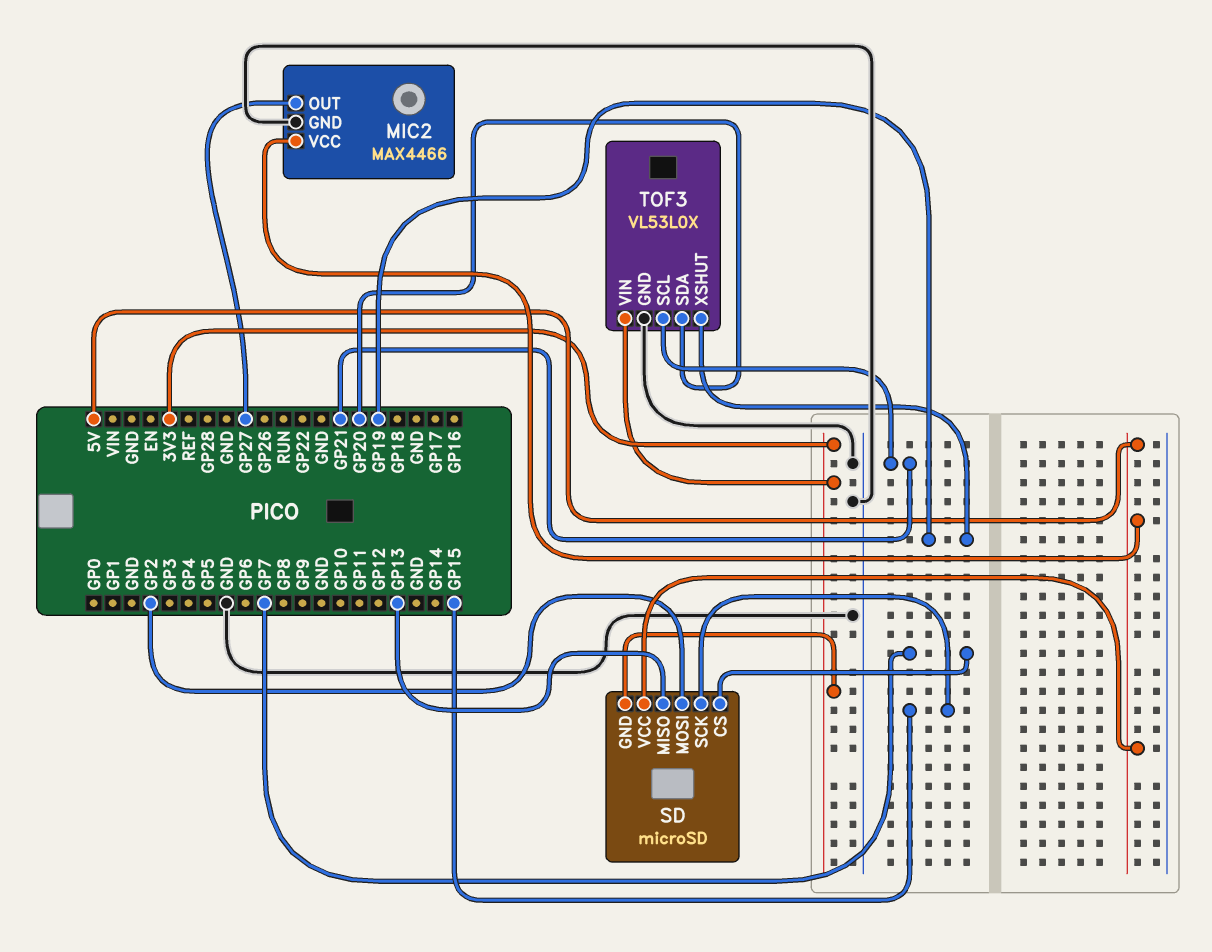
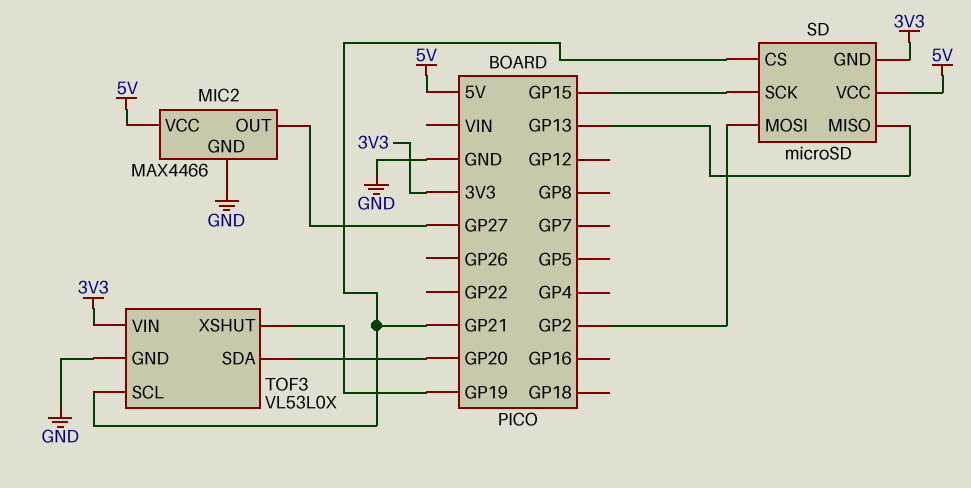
SD pin CS: GP7 -> GP21

